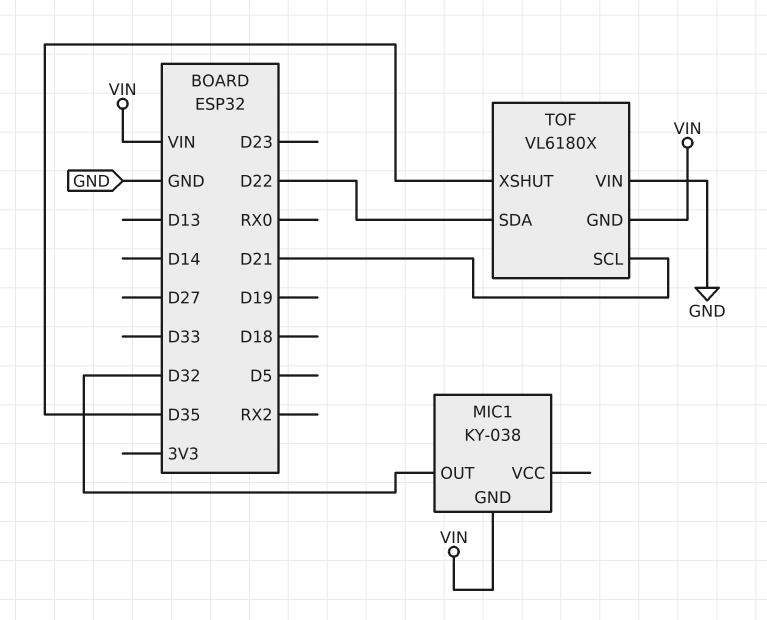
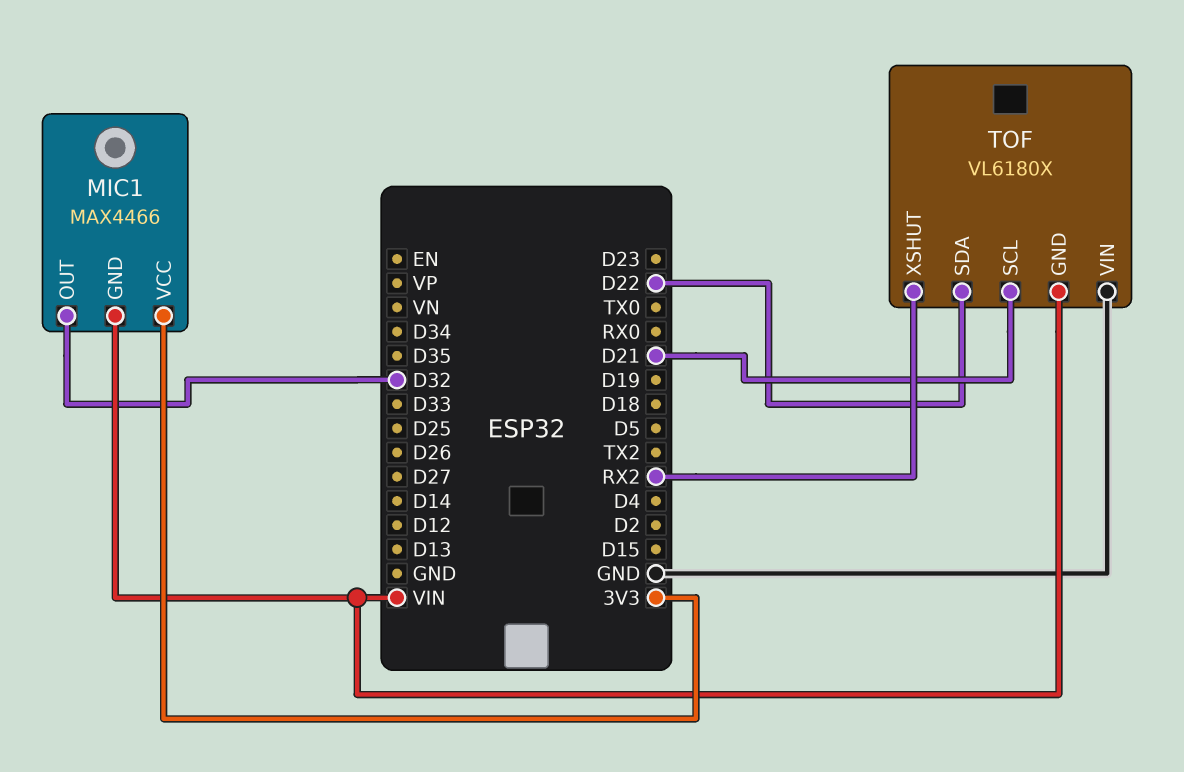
MIC1: KY-038 -> MAX4466
MIC1 pin VCC: none -> 3V3
TOF pin XSHUT: D35 -> RX2

